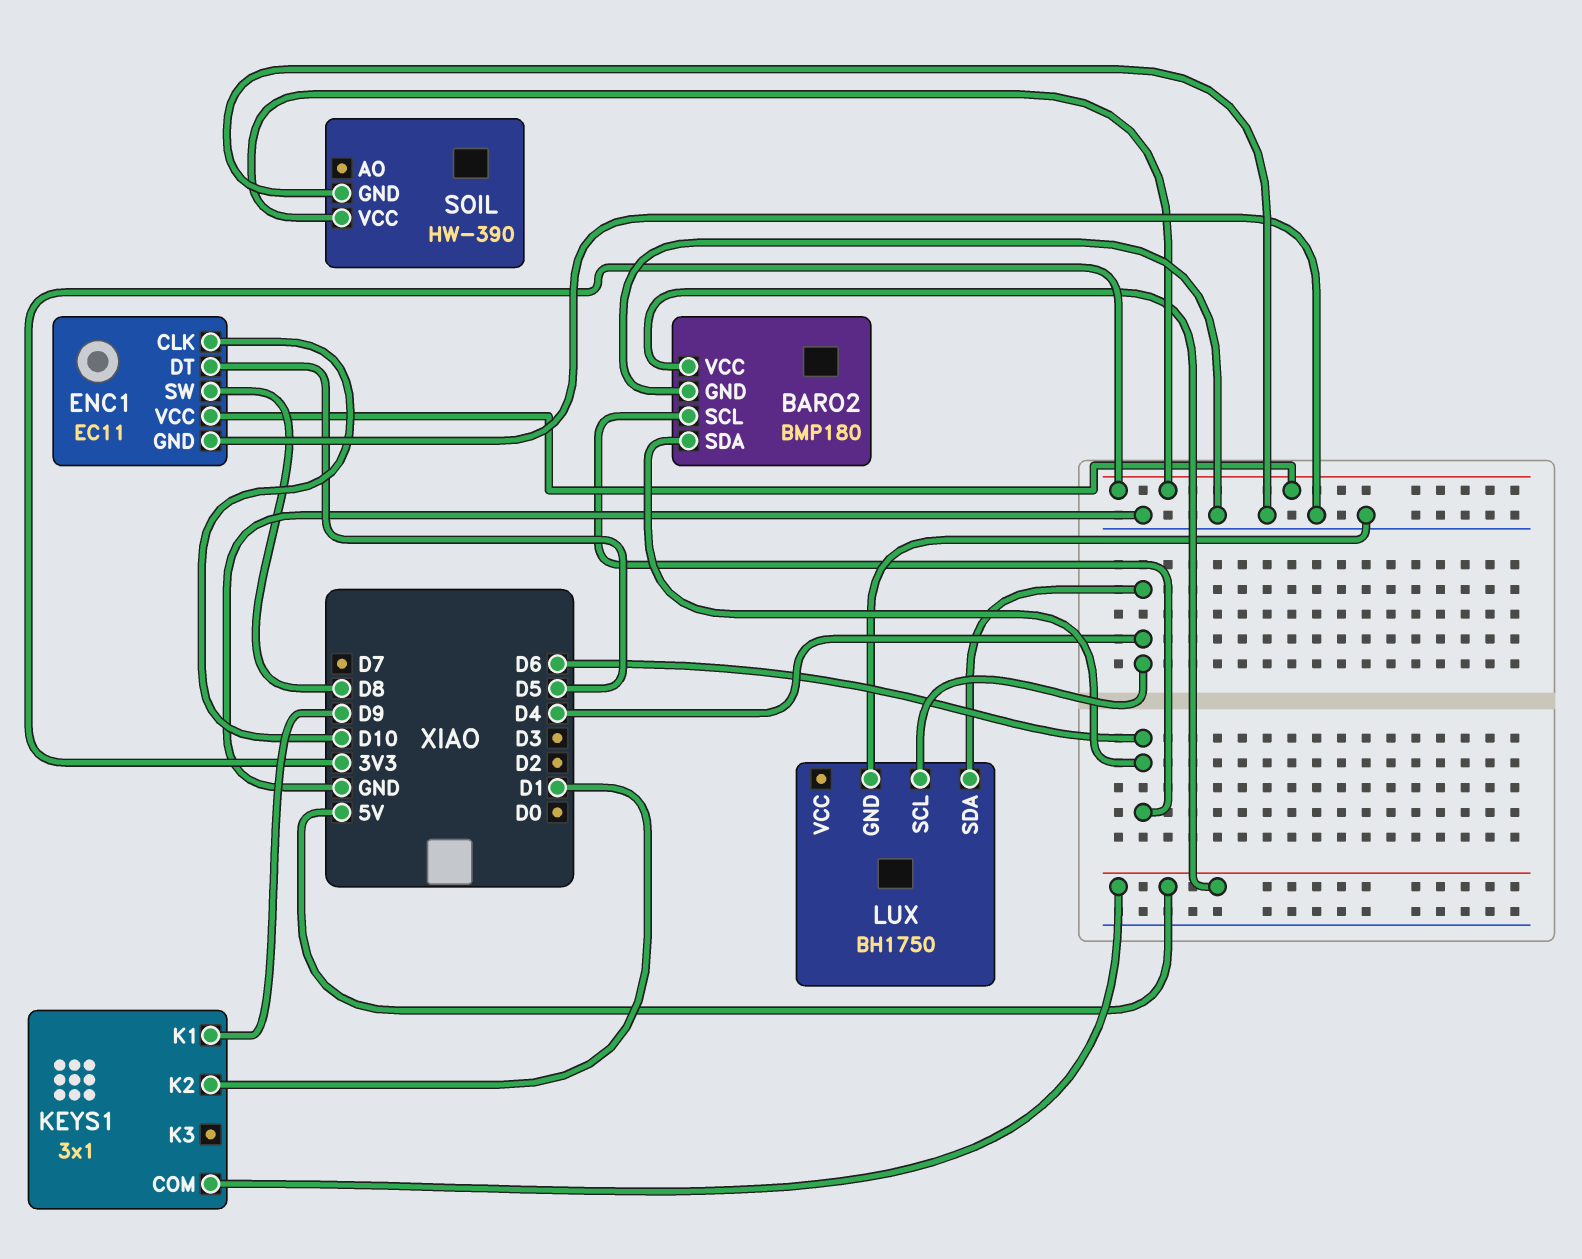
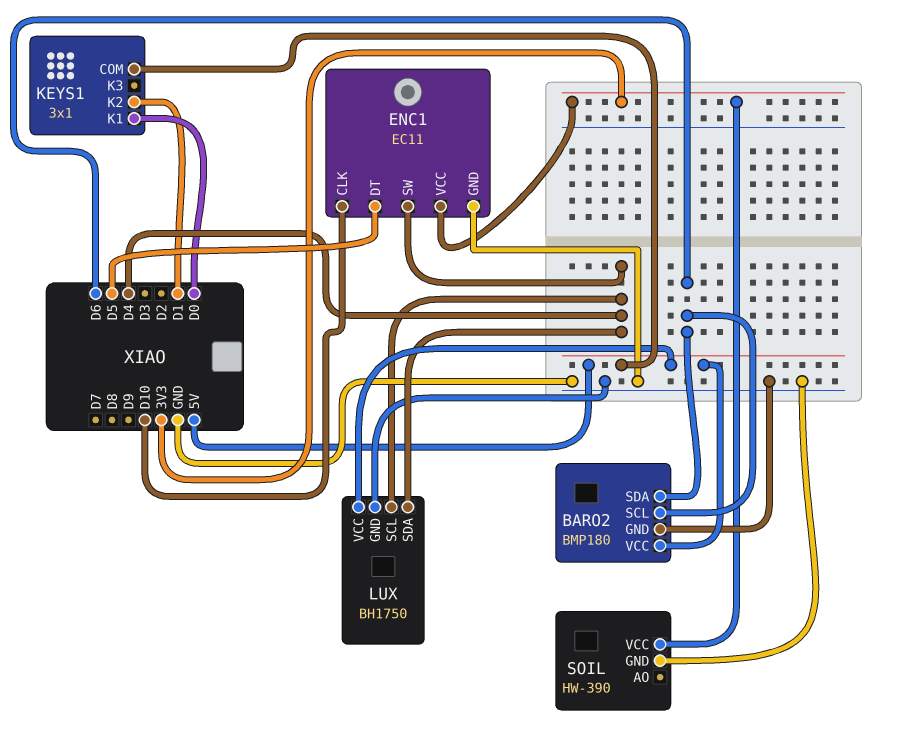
ENC1 pin SW: D8 -> D4
KEYS1 pin K1: D9 -> D0
LUX pin VCC: none -> 5V

